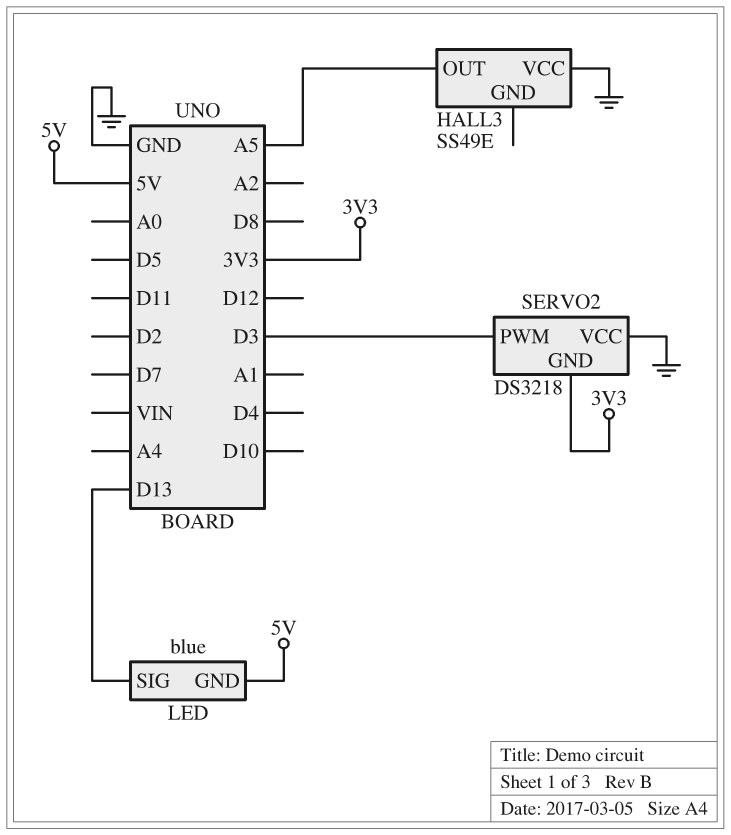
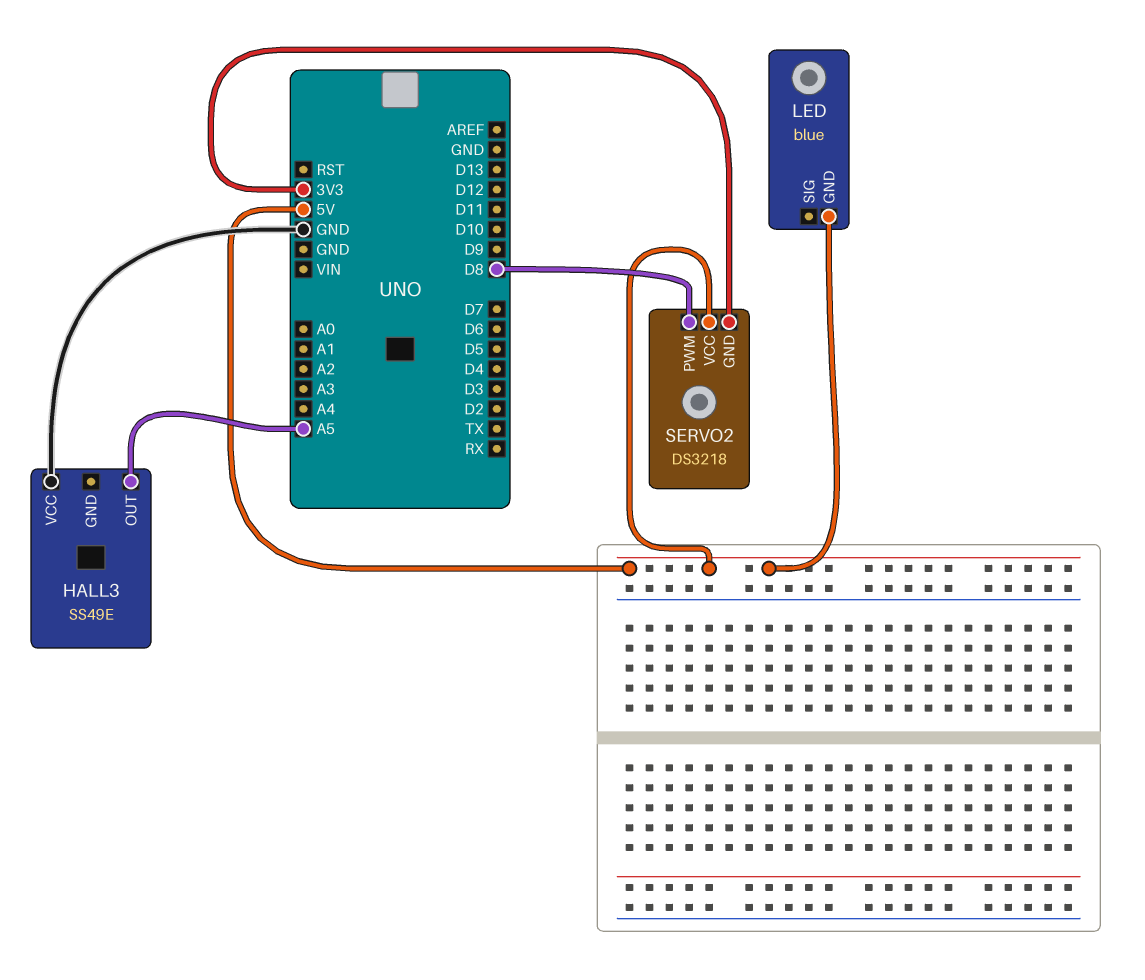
LED pin SIG: D13 -> none
SERVO2 pin PWM: D3 -> D8
SERVO2 pin VCC: GND -> 5V

